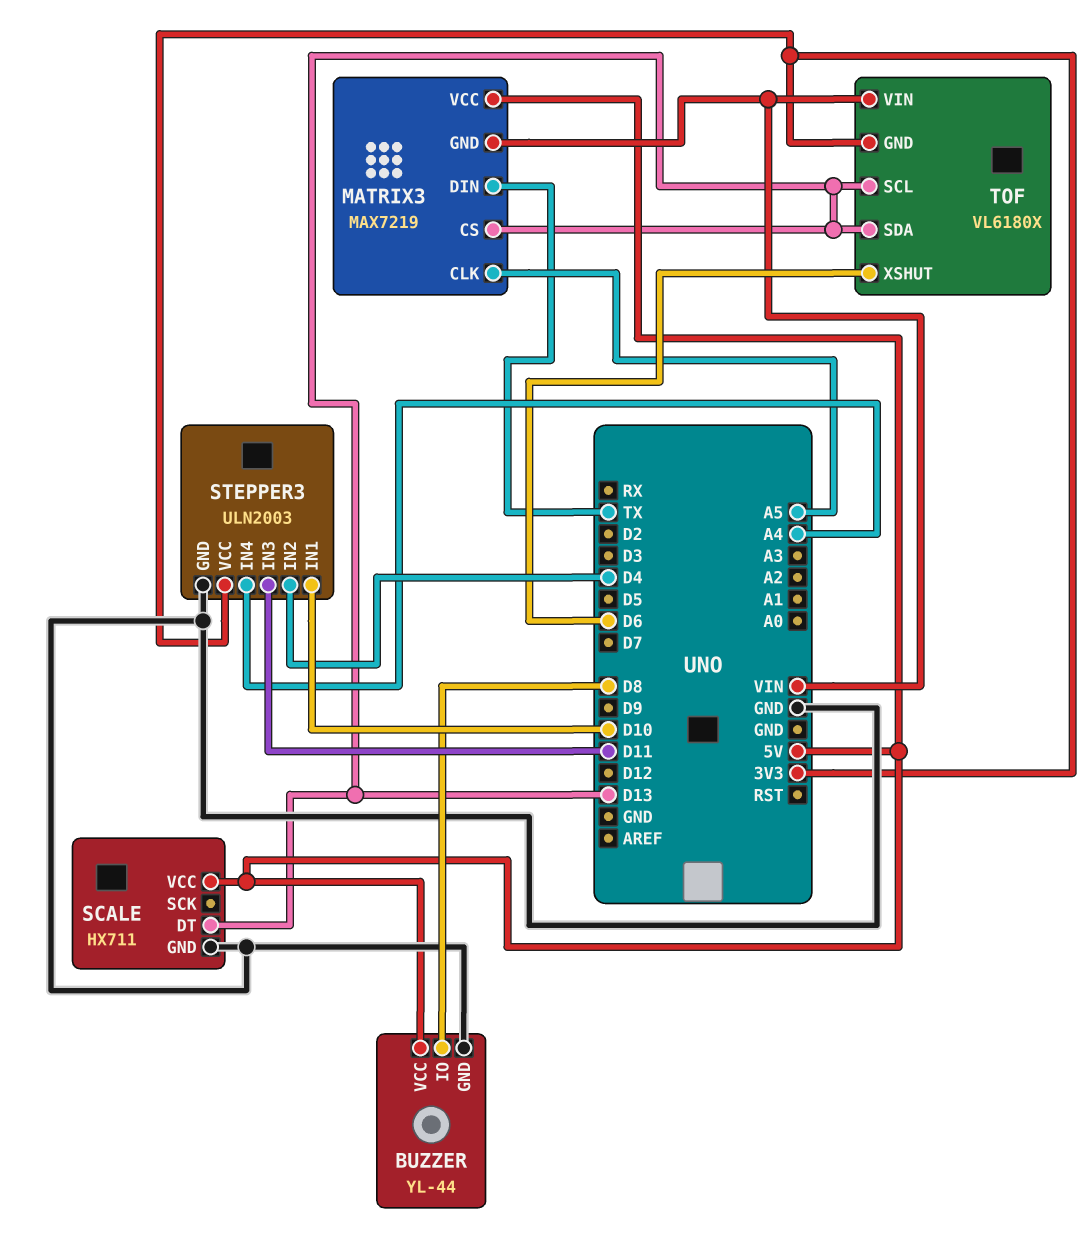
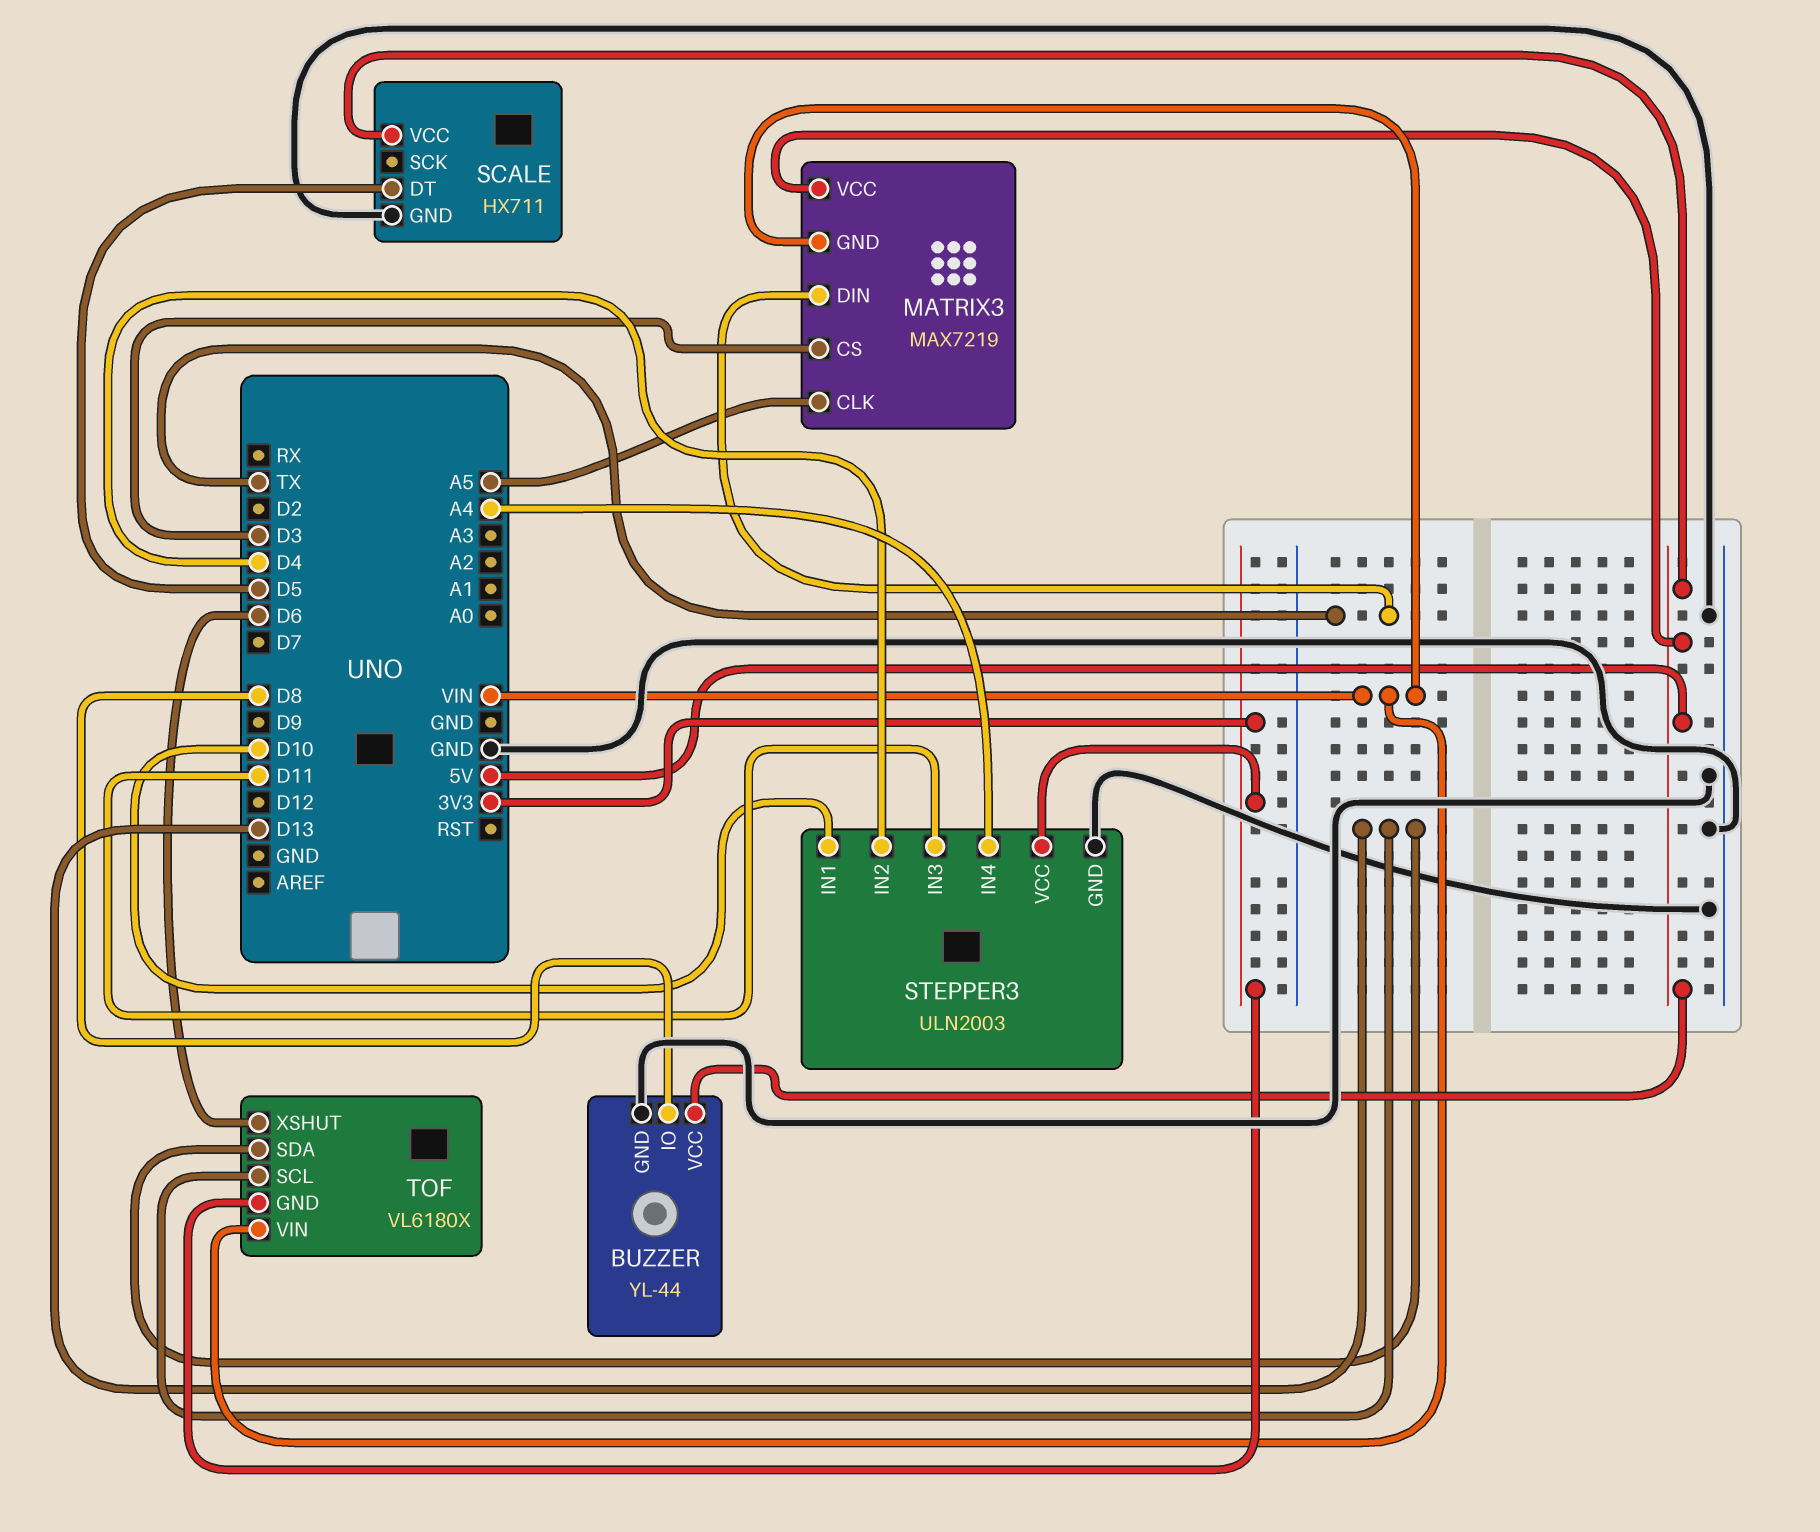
MATRIX3 pin CS: D13 -> D3
SCALE pin DT: D13 -> D5

